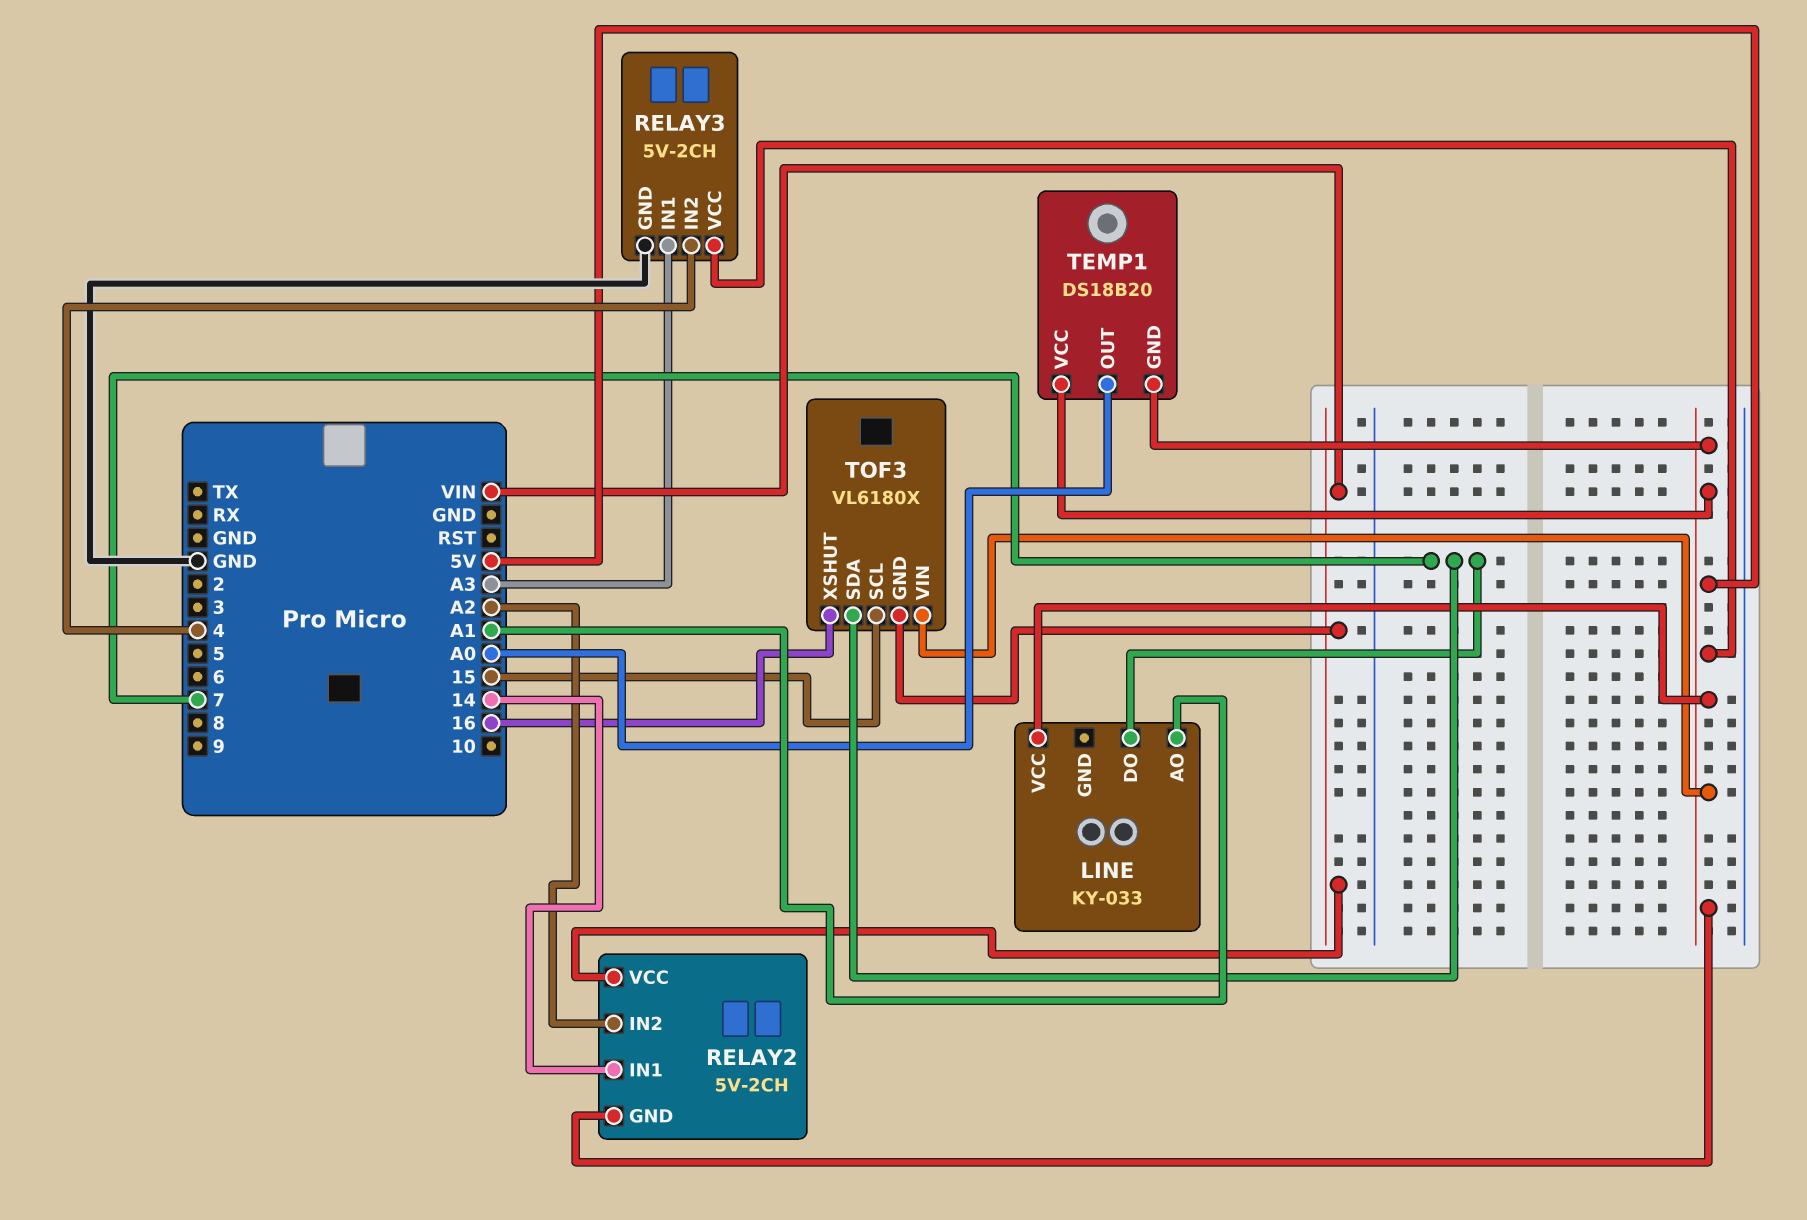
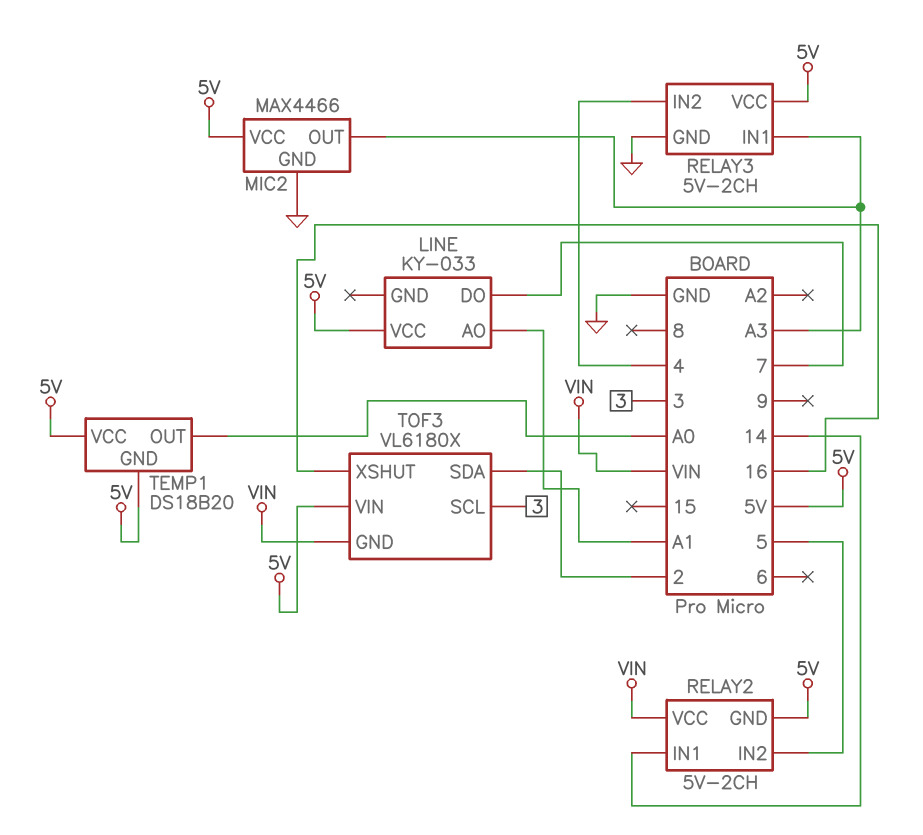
MIC2: none -> MAX4466
MIC2 pin GND: none -> GND
MIC2 pin OUT: none -> A3
MIC2 pin VCC: none -> 5V
RELAY2 pin IN2: A2 -> 5
TOF3 pin SCL: 15 -> 3
TOF3 pin SDA: 7 -> 2

